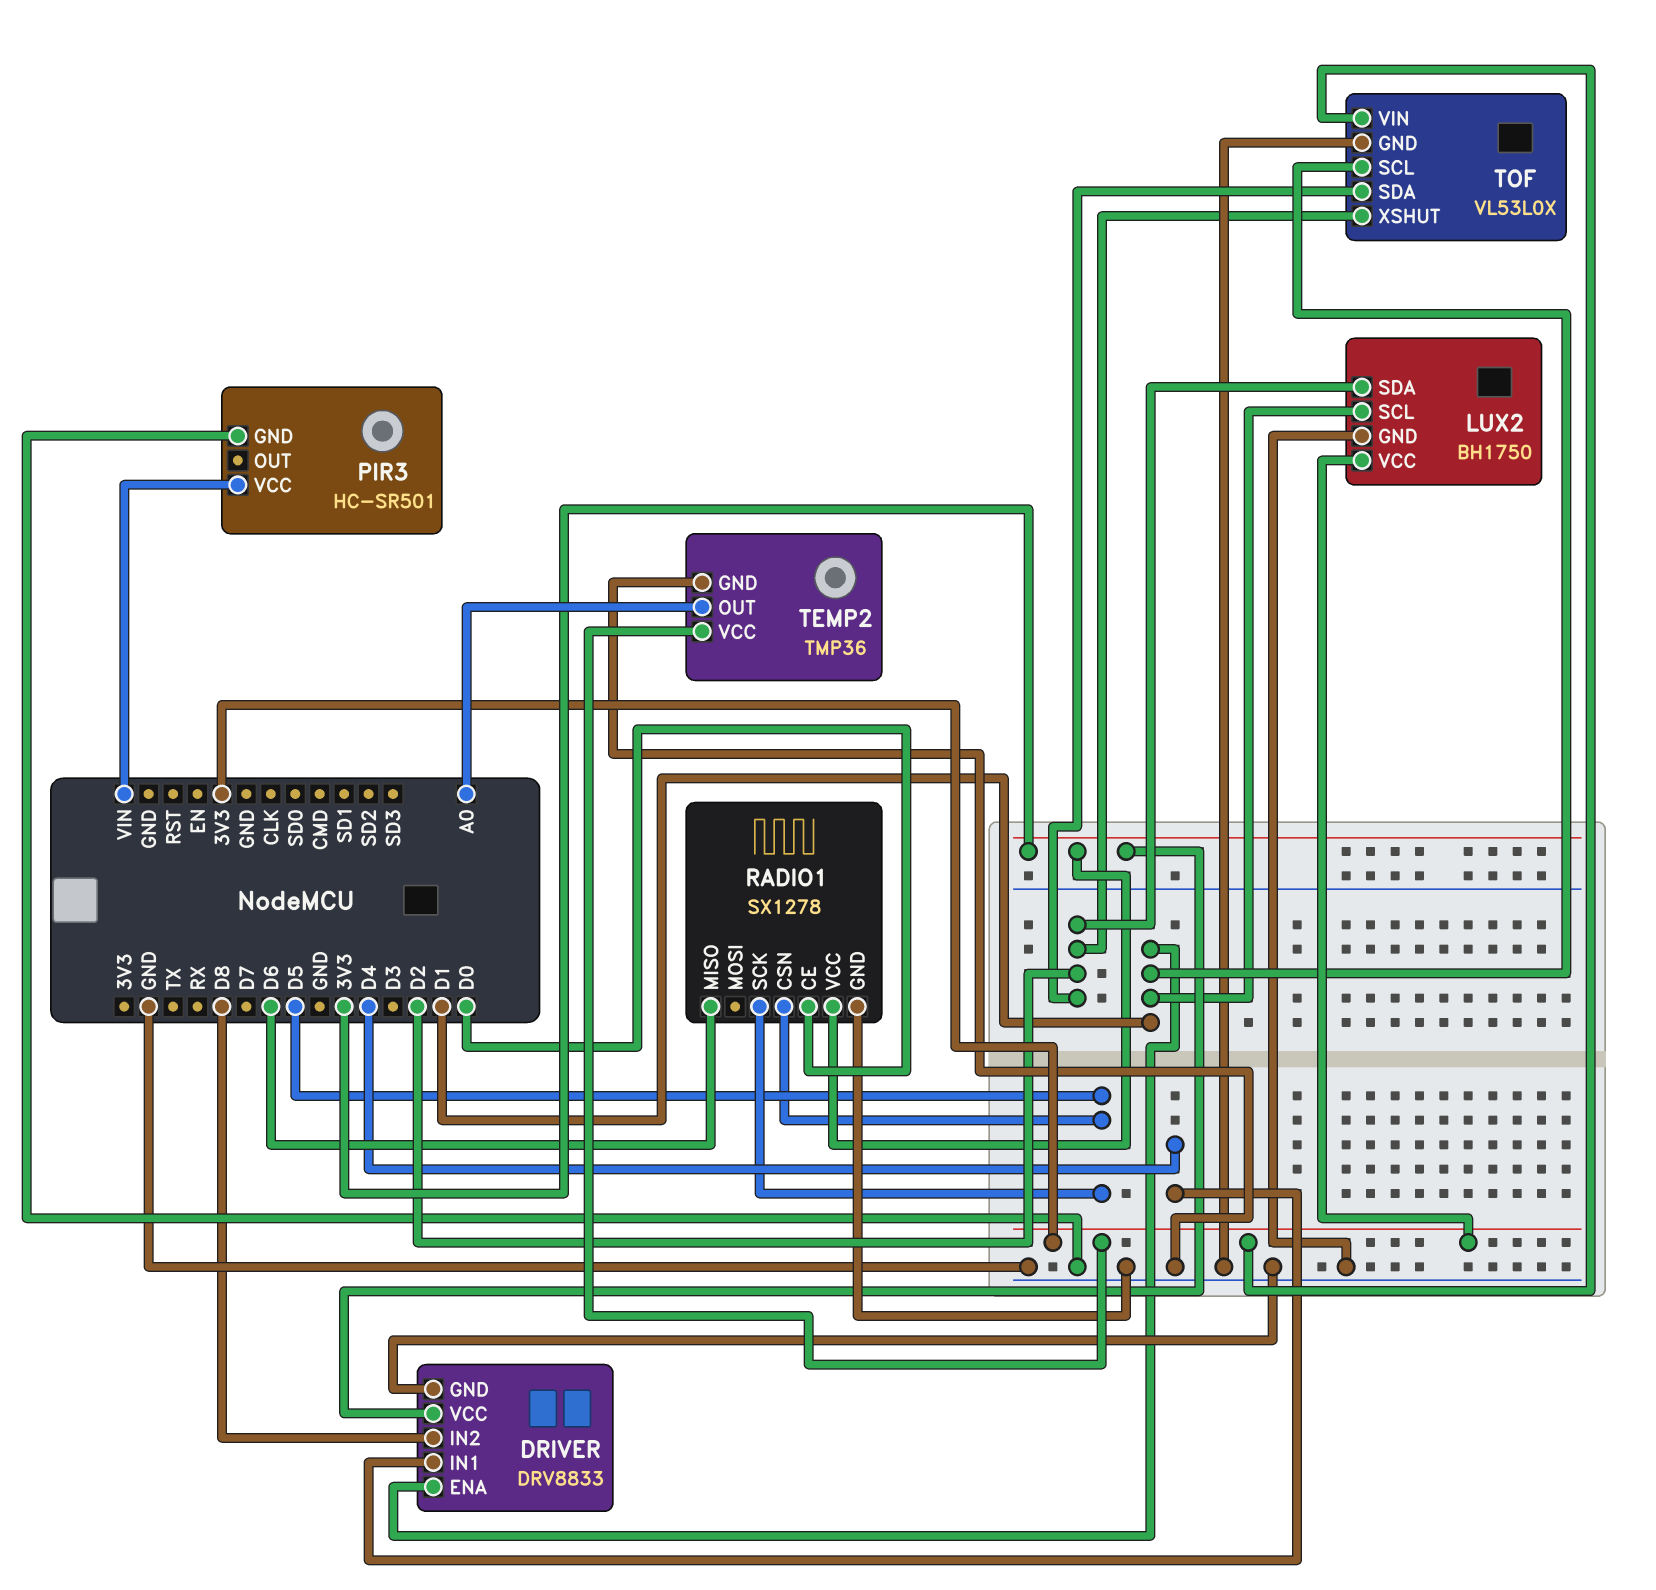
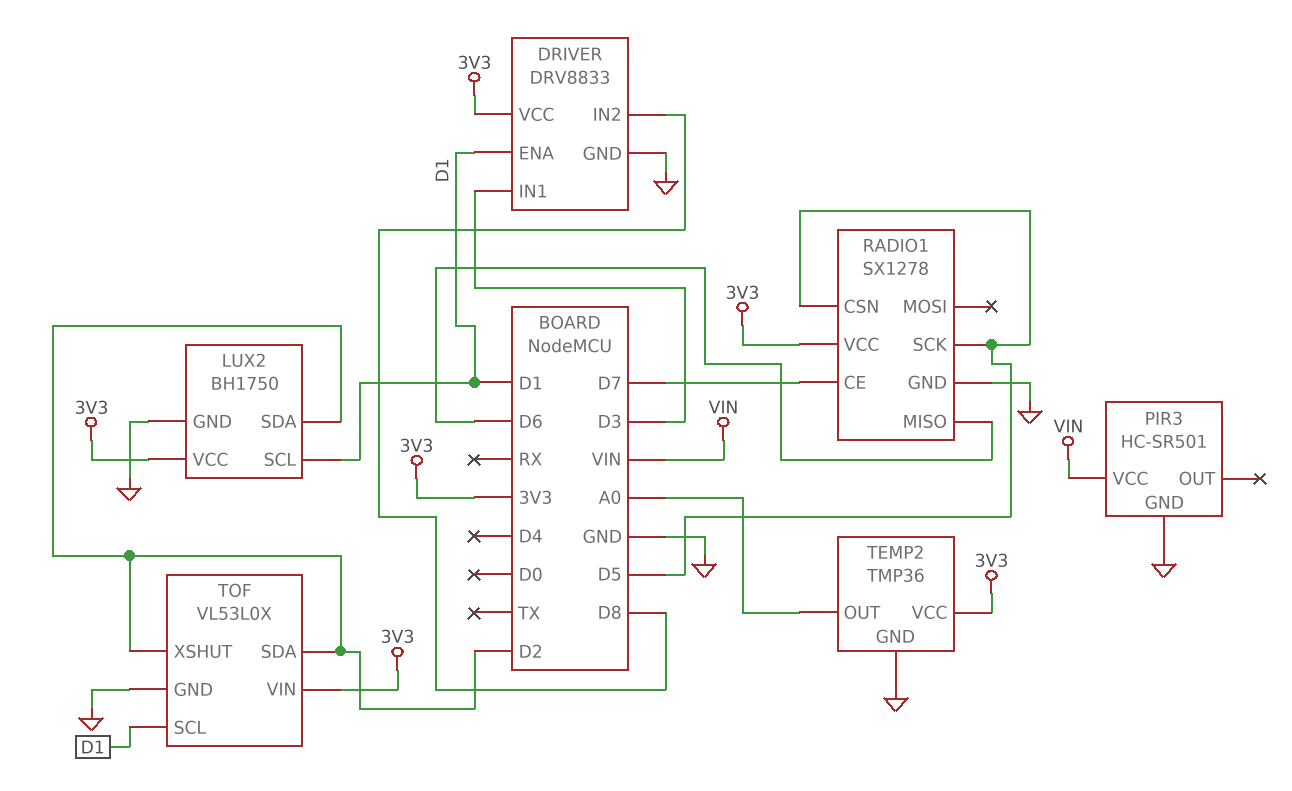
DRIVER pin IN1: D4 -> D3
RADIO1 pin CE: D0 -> D7

